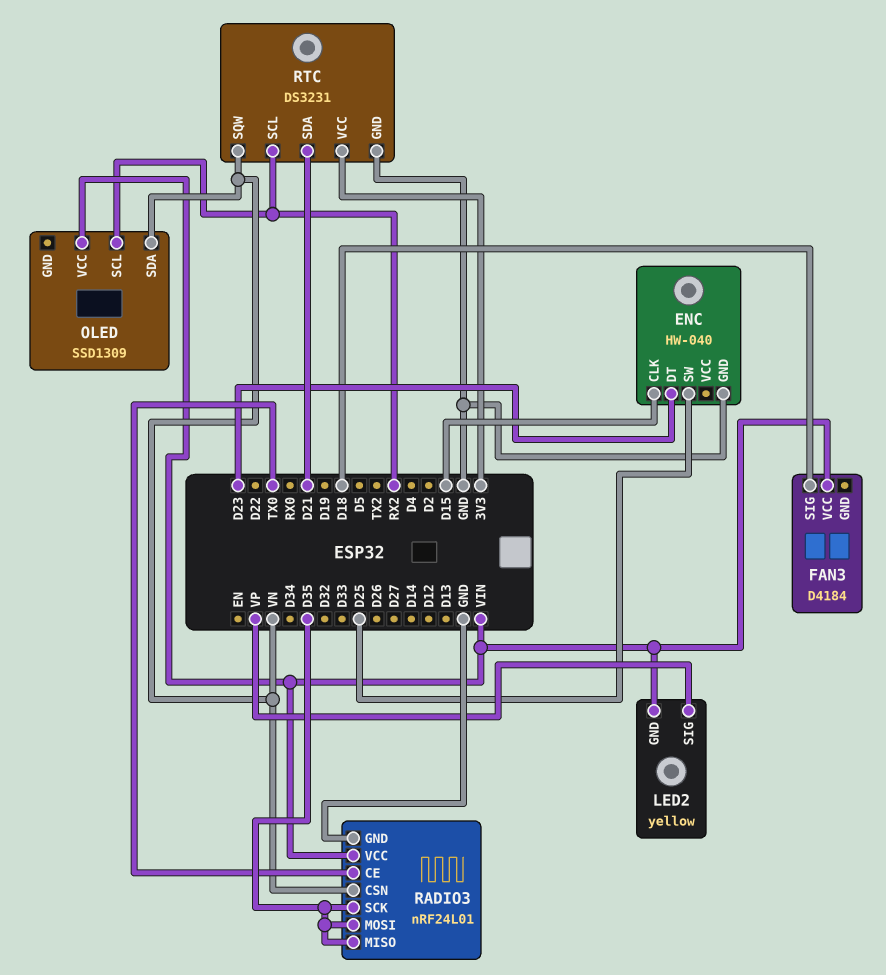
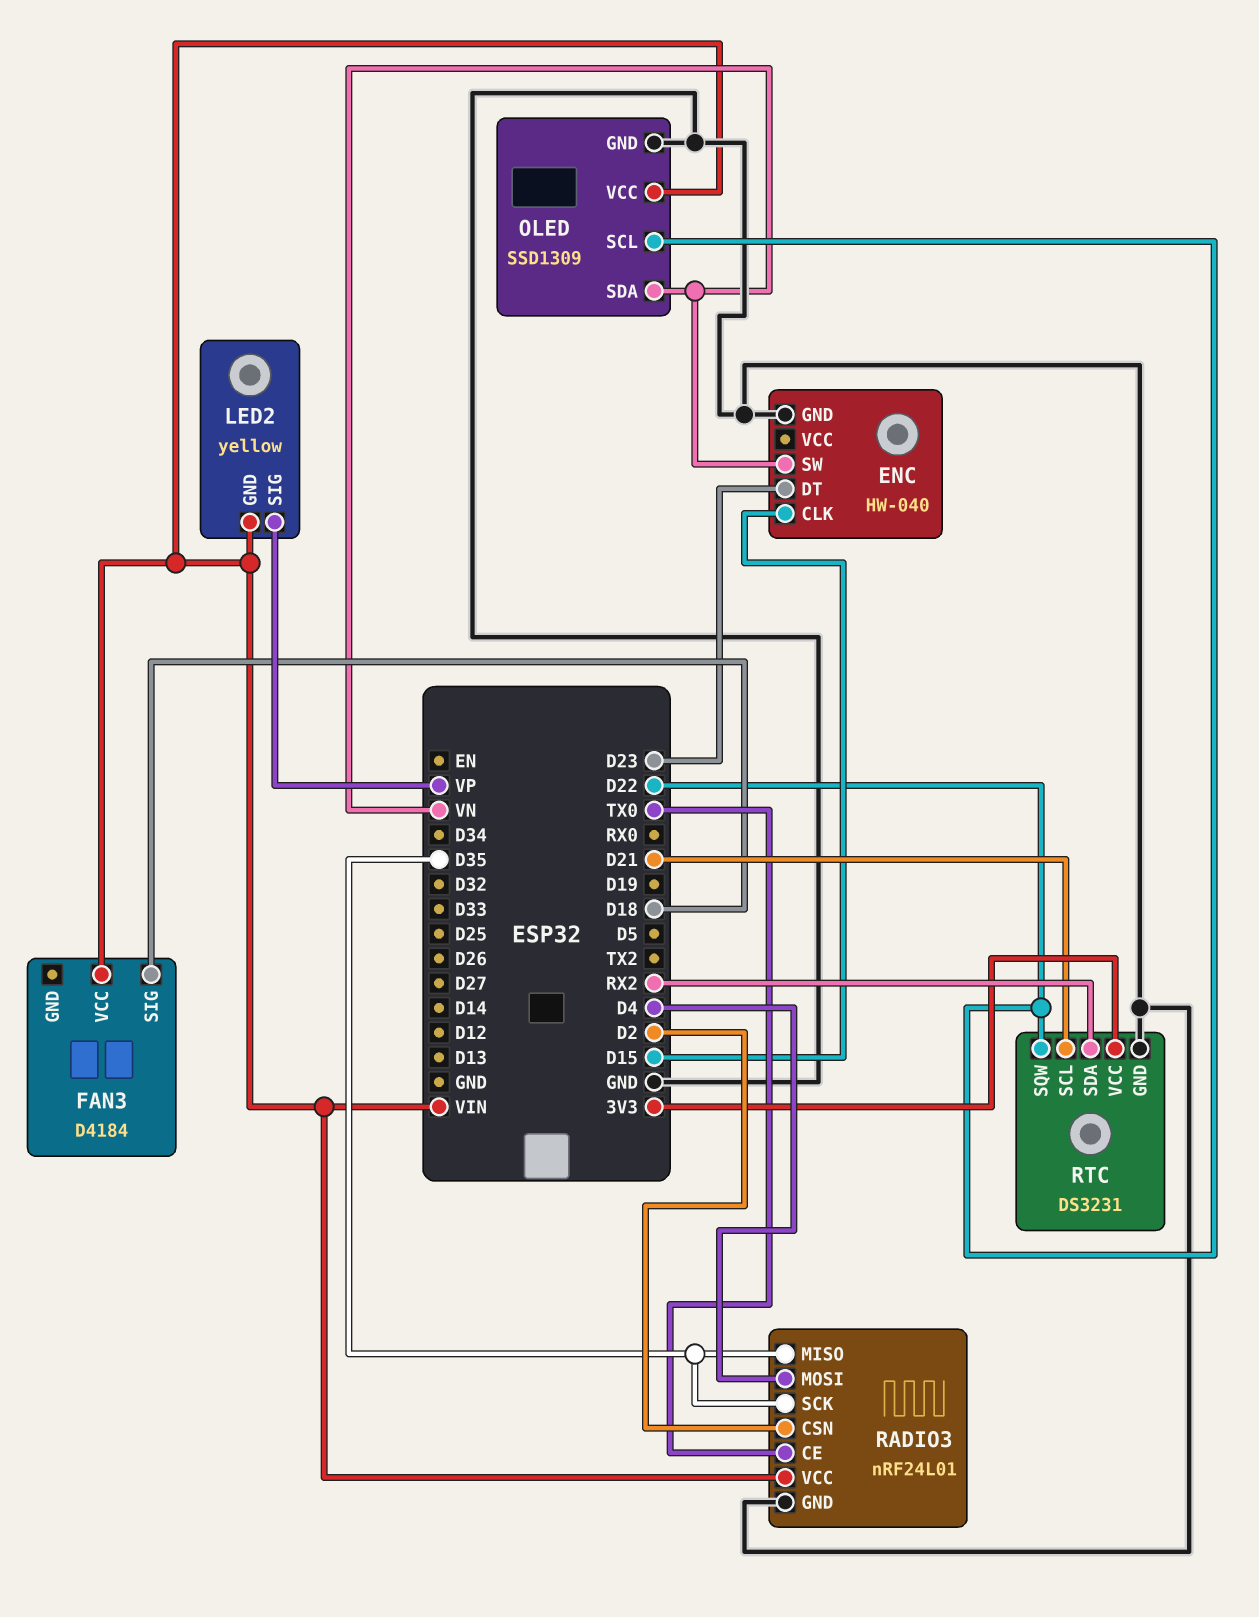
ENC pin SW: D25 -> VN
OLED pin GND: none -> GND
OLED pin SCL: RX2 -> D22
RADIO3 pin CSN: VN -> D2
RADIO3 pin MOSI: D35 -> D4
RTC pin SCL: RX2 -> D21
RTC pin SDA: D21 -> RX2
RTC pin SQW: VN -> D22

